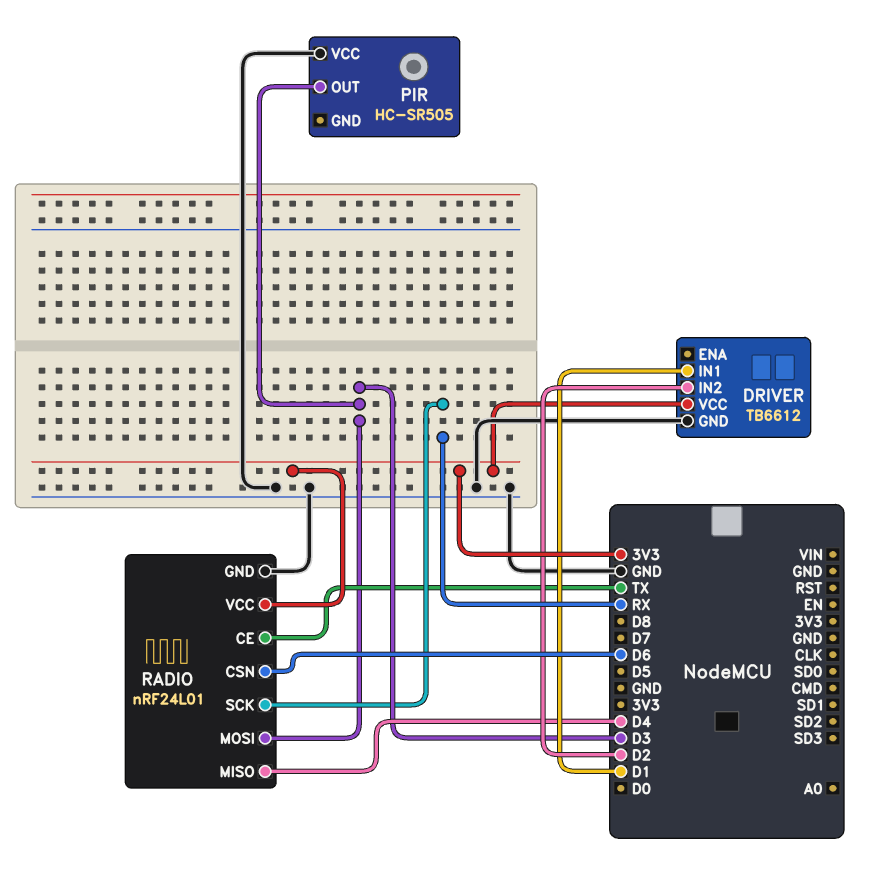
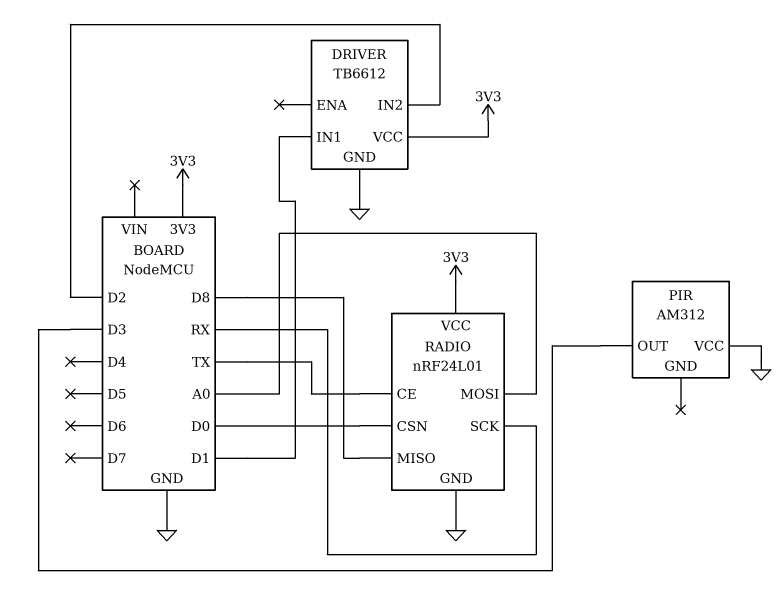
PIR: HC-SR505 -> AM312
RADIO pin CSN: D6 -> D0
RADIO pin MISO: D4 -> D8
RADIO pin MOSI: D3 -> A0

